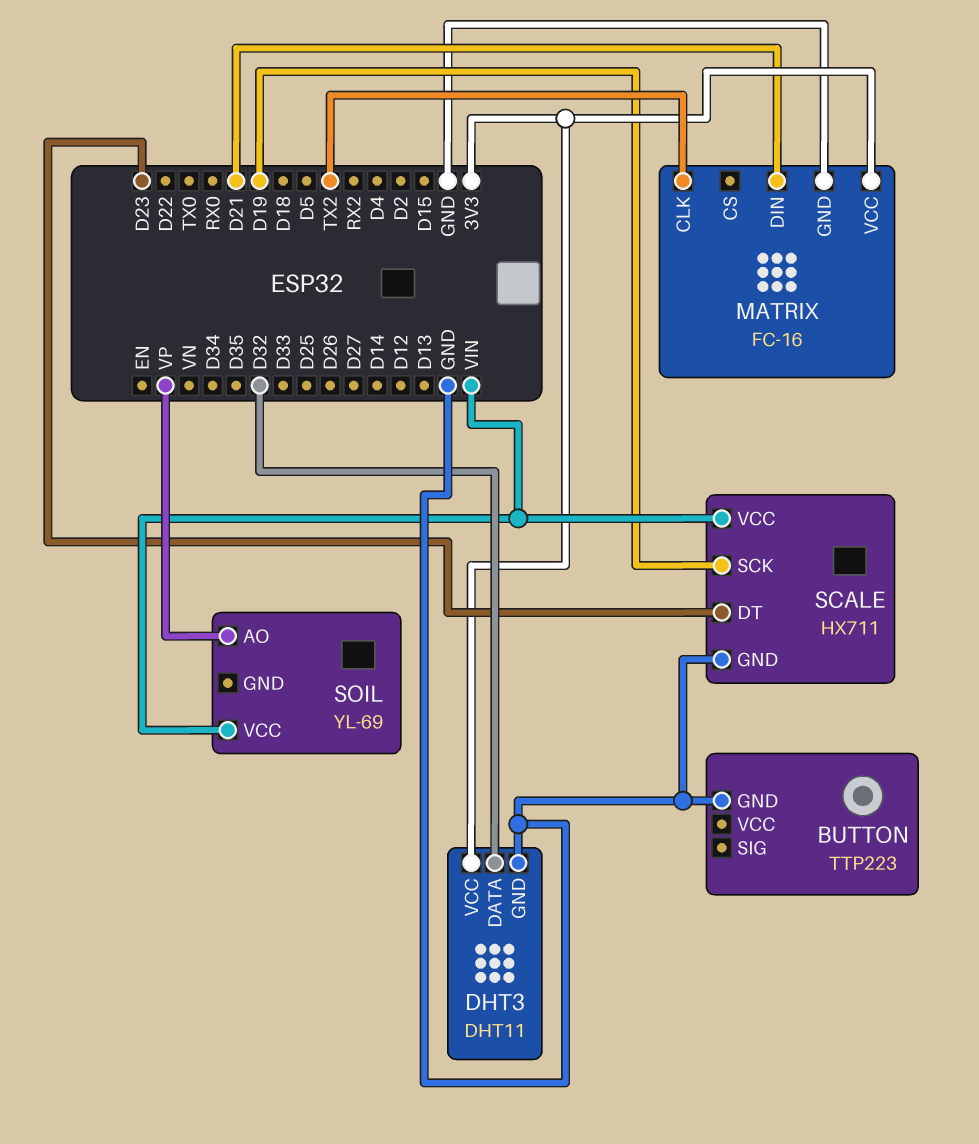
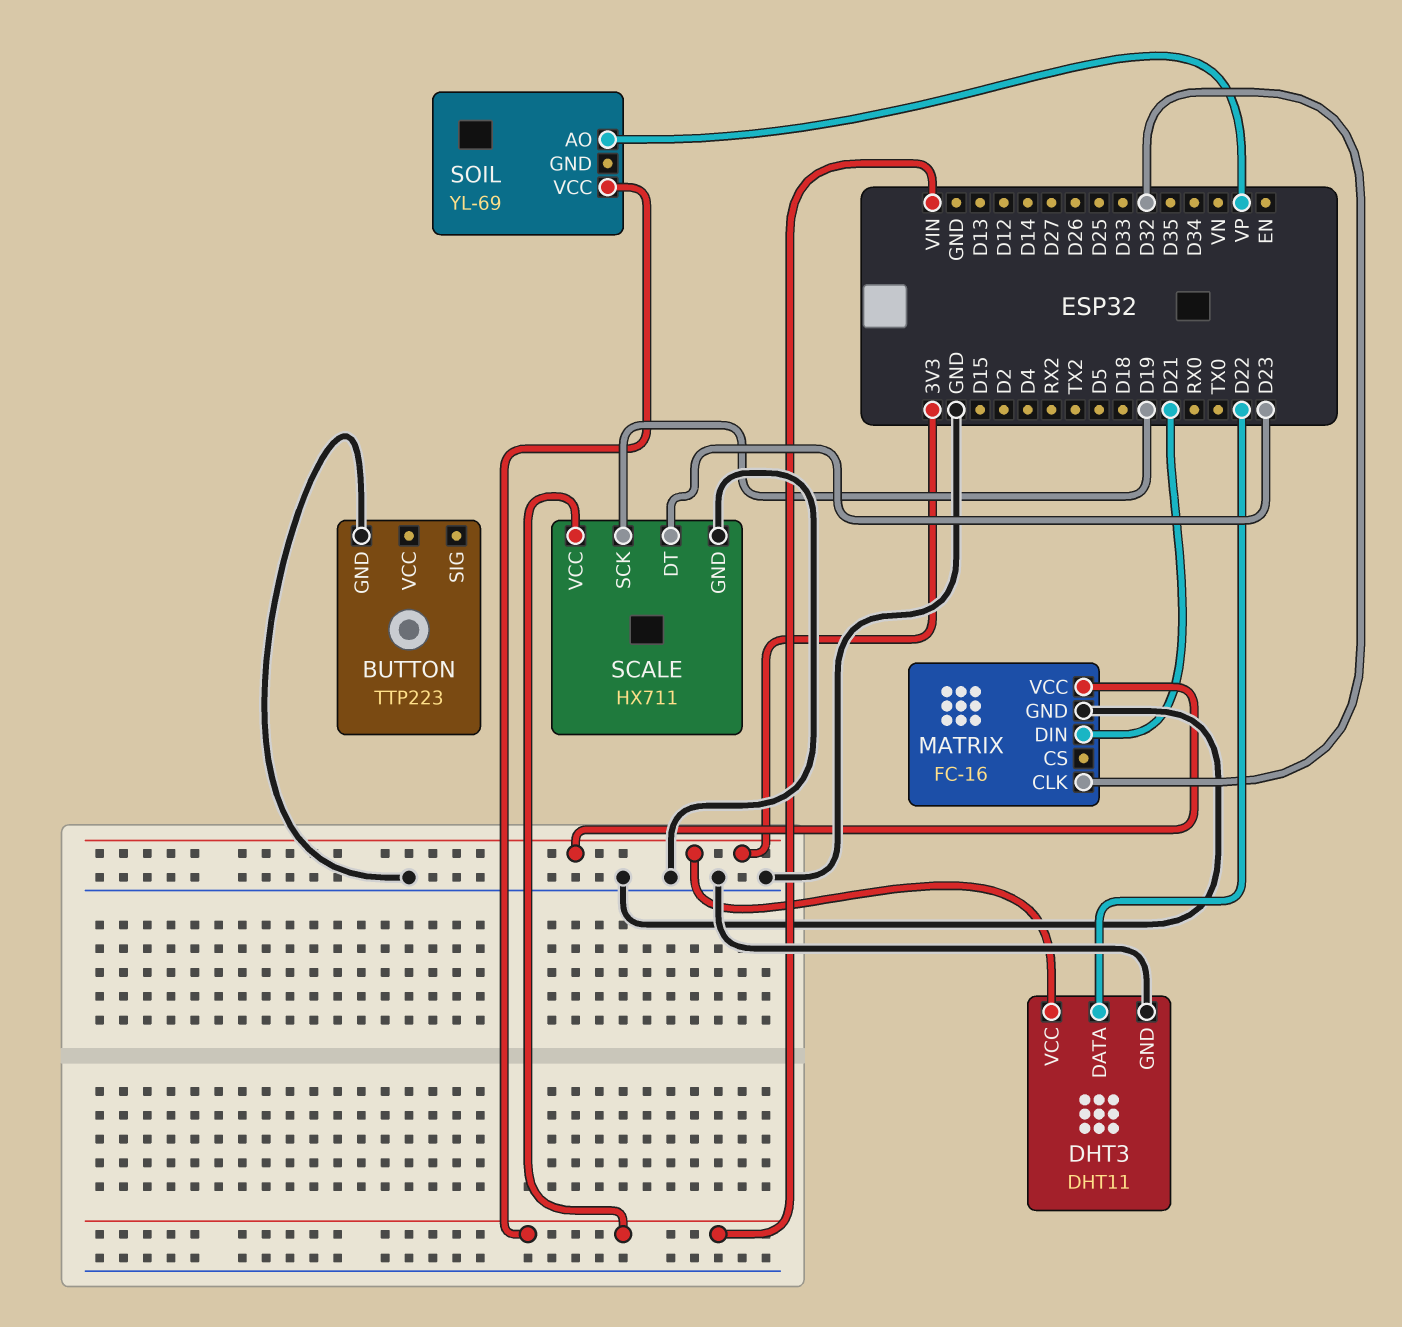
DHT3 pin DATA: D32 -> D22
MATRIX pin CLK: TX2 -> D32

